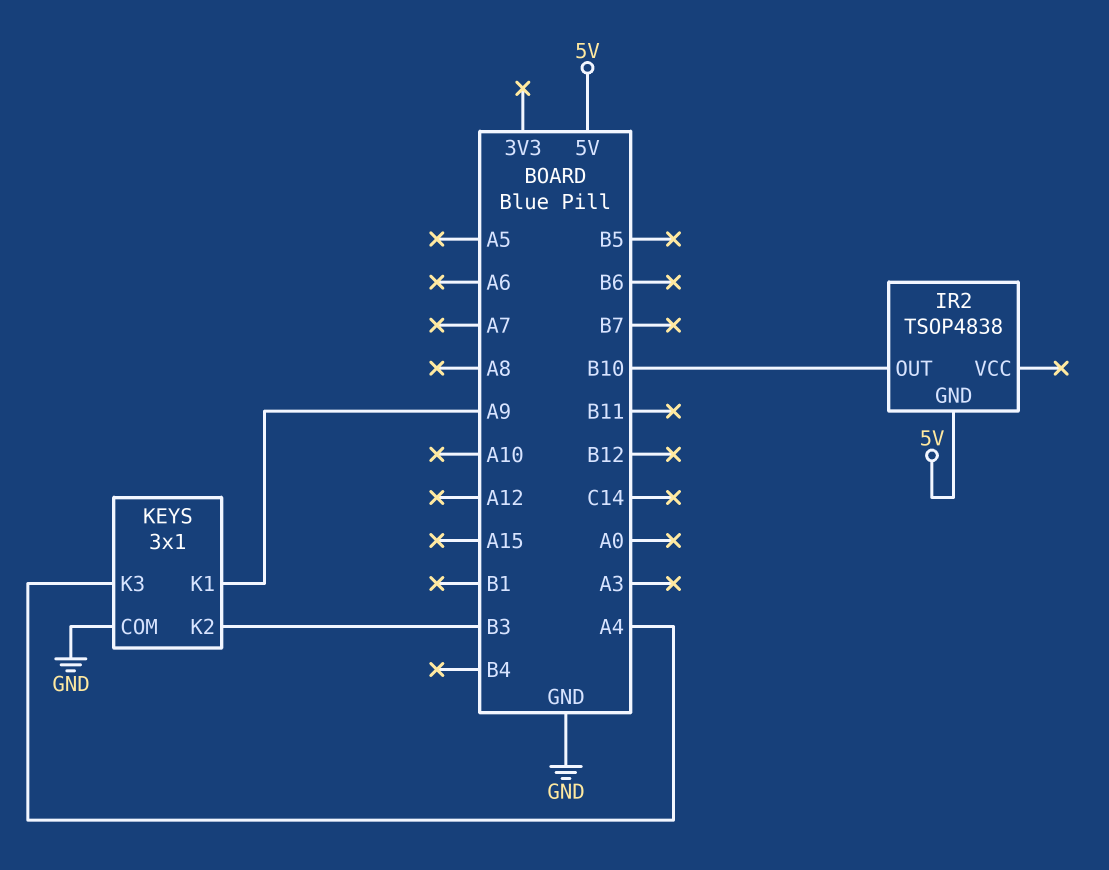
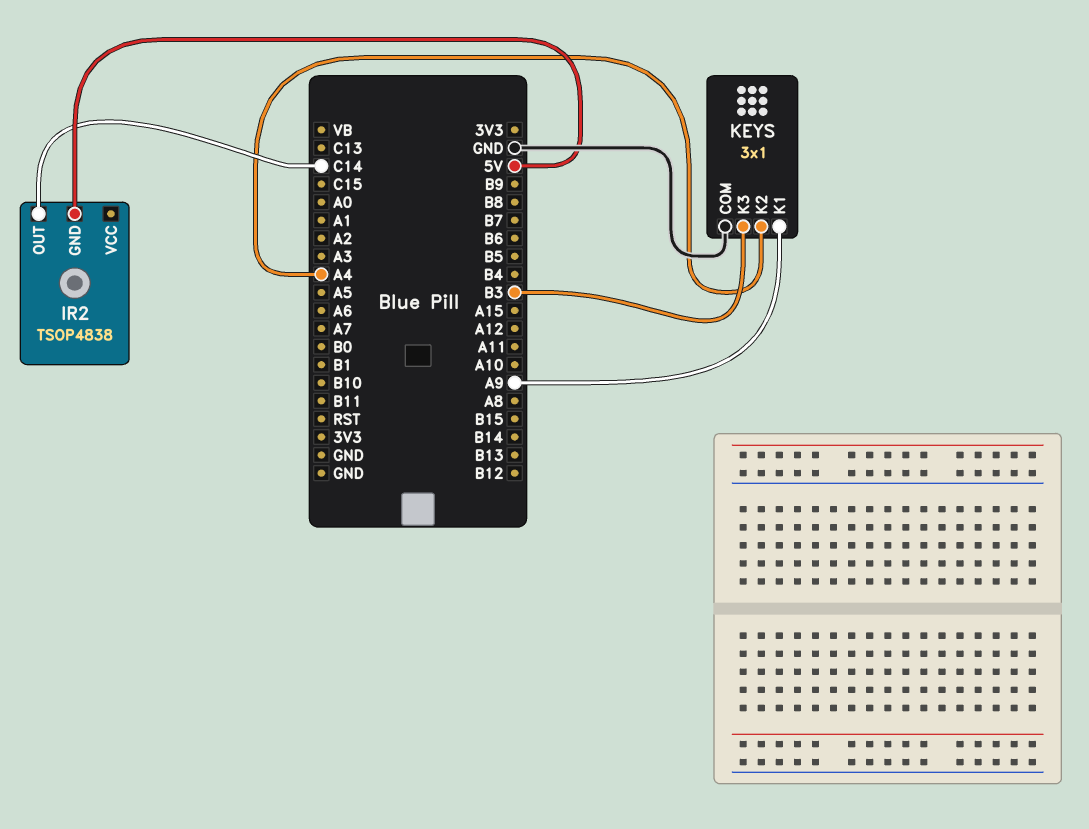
IR2 pin OUT: B10 -> C14
KEYS pin K2: B3 -> A4
KEYS pin K3: A4 -> B3

